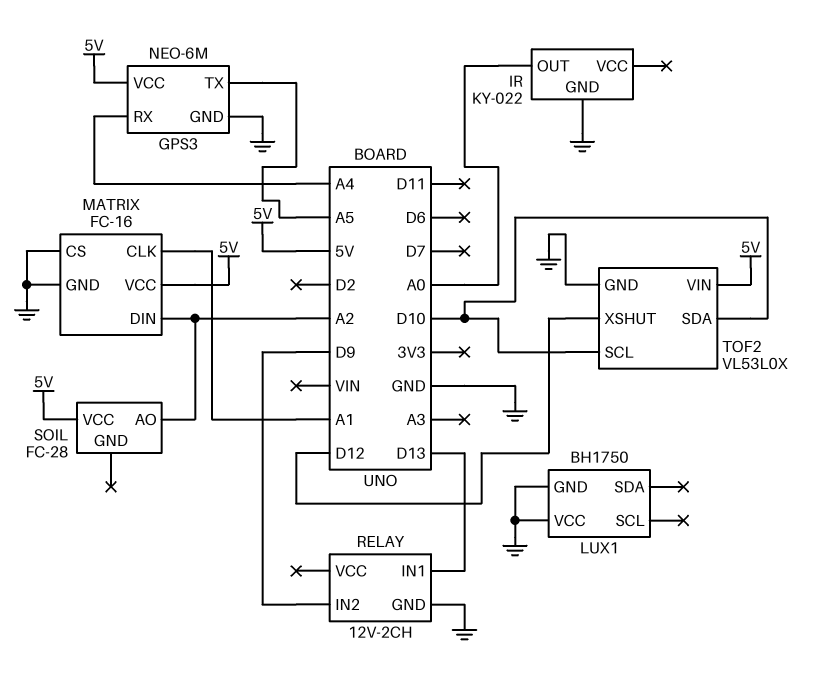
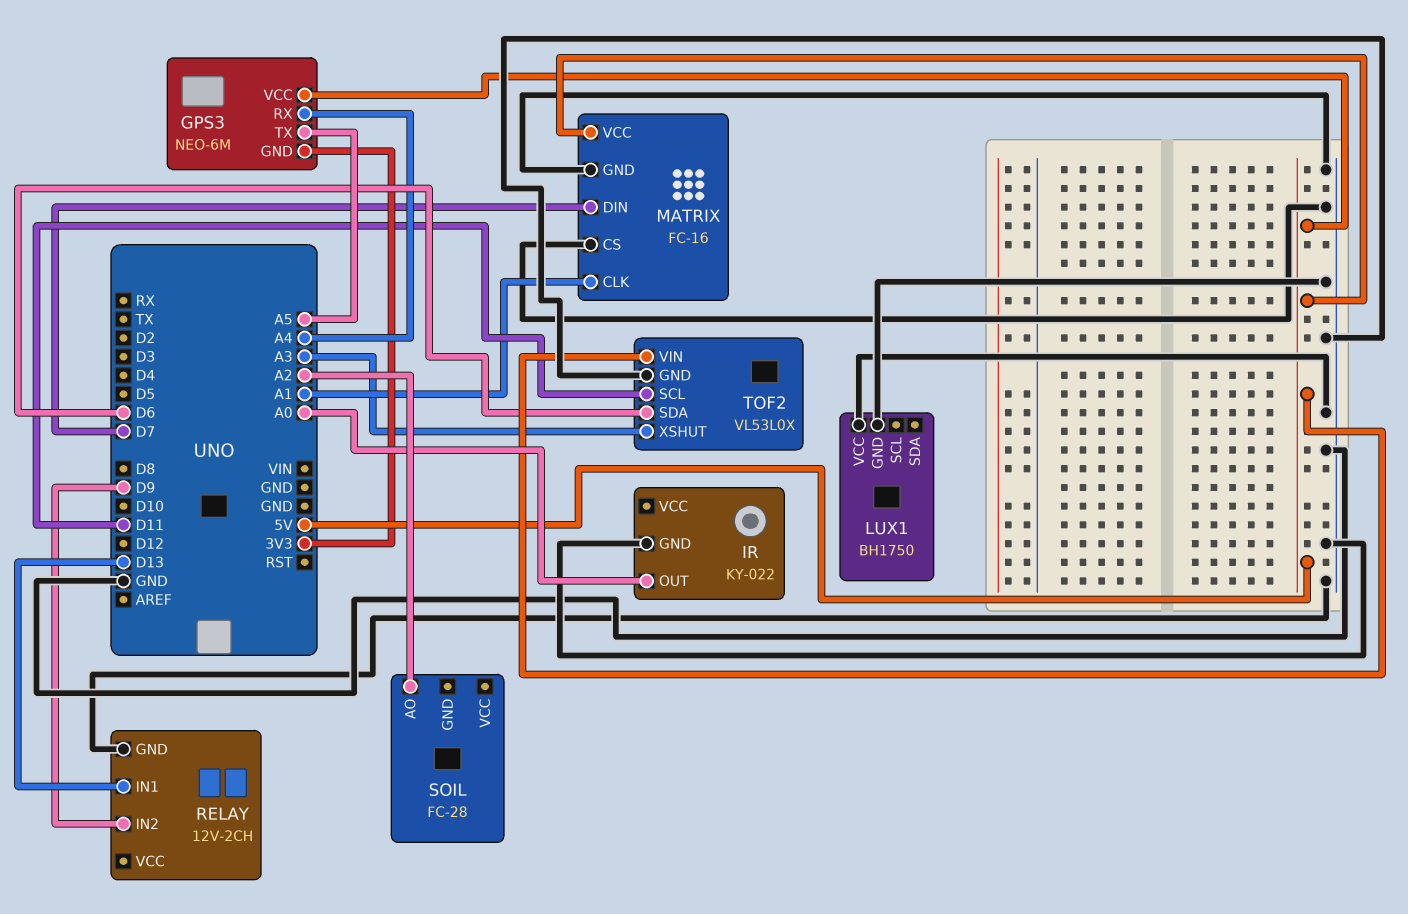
GPS3 pin GND: GND -> 3V3
MATRIX pin DIN: A2 -> D7
SOIL pin VCC: 5V -> none
TOF2 pin SCL: D10 -> D11
TOF2 pin SDA: D10 -> D6
TOF2 pin XSHUT: D12 -> A3

